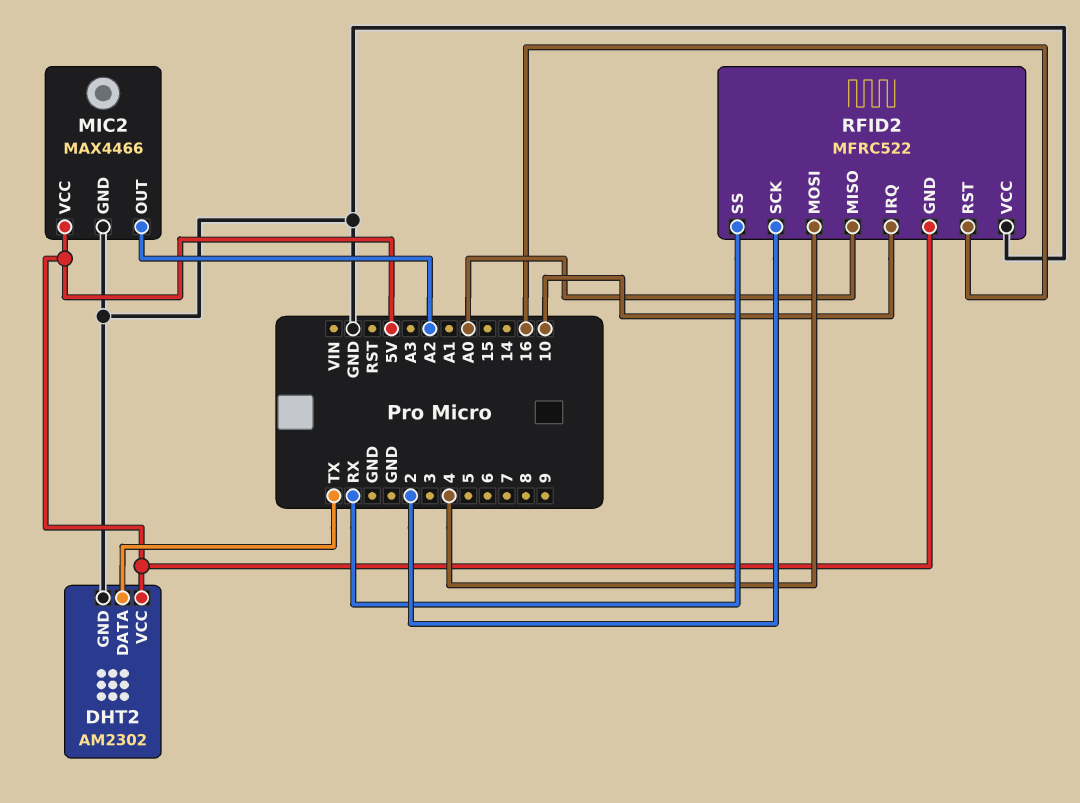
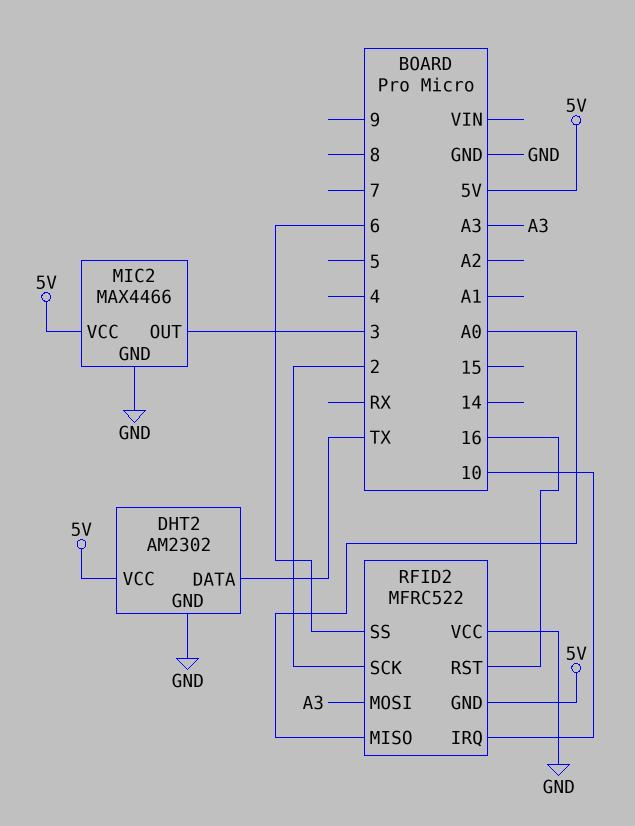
MIC2 pin OUT: A2 -> 3
RFID2 pin MOSI: 4 -> A3
RFID2 pin SS: RX -> 6

